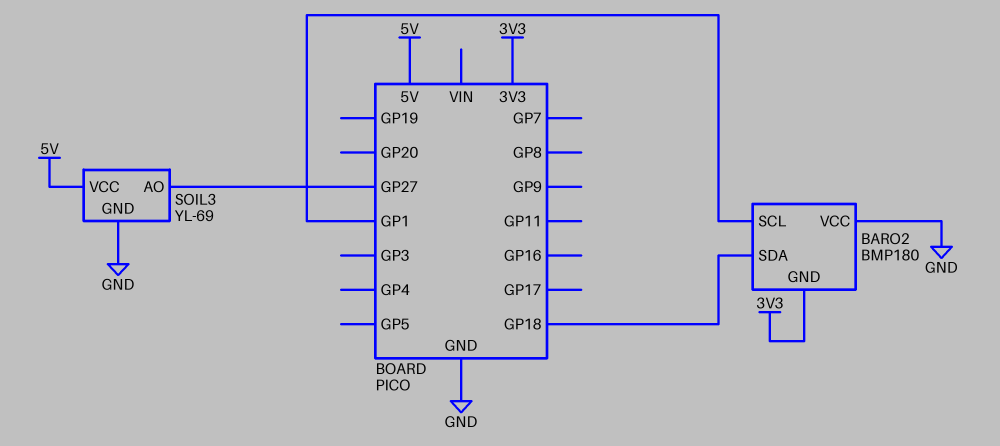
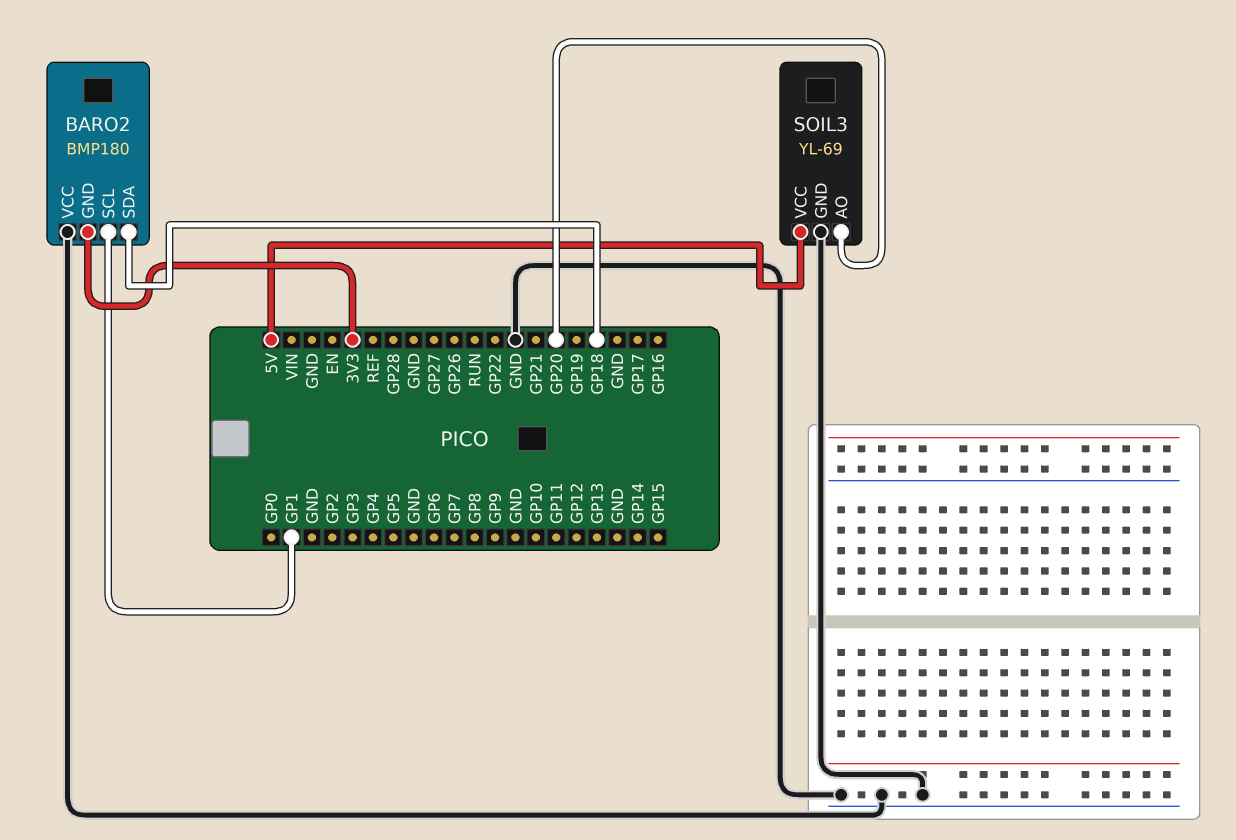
SOIL3 pin AO: GP27 -> GP20

